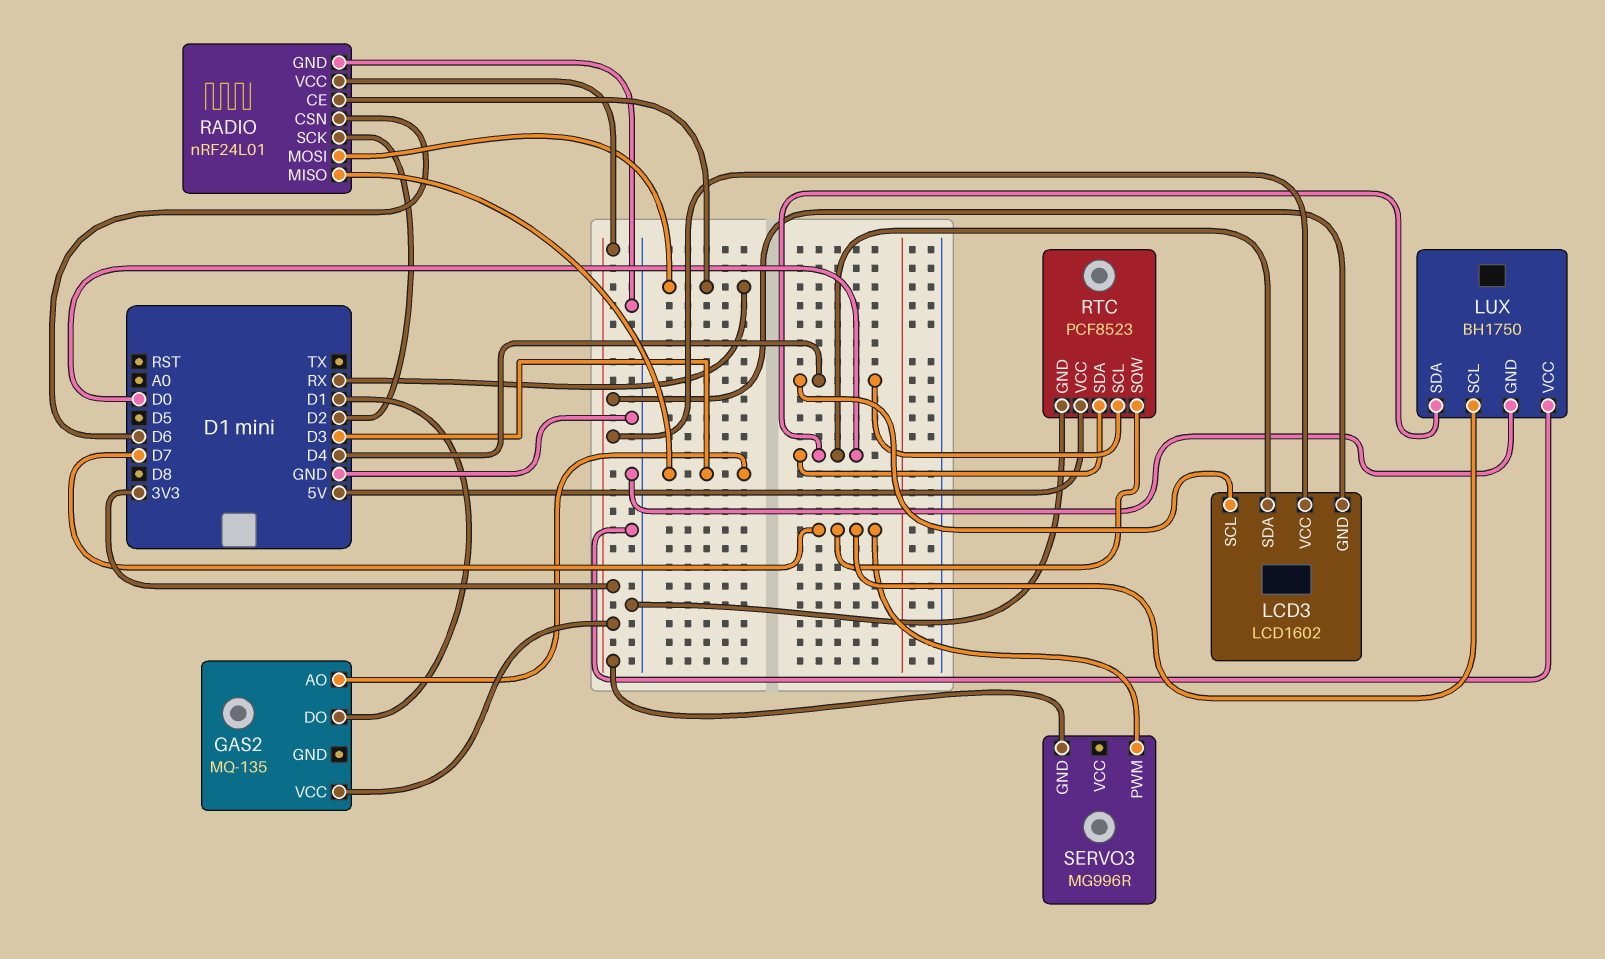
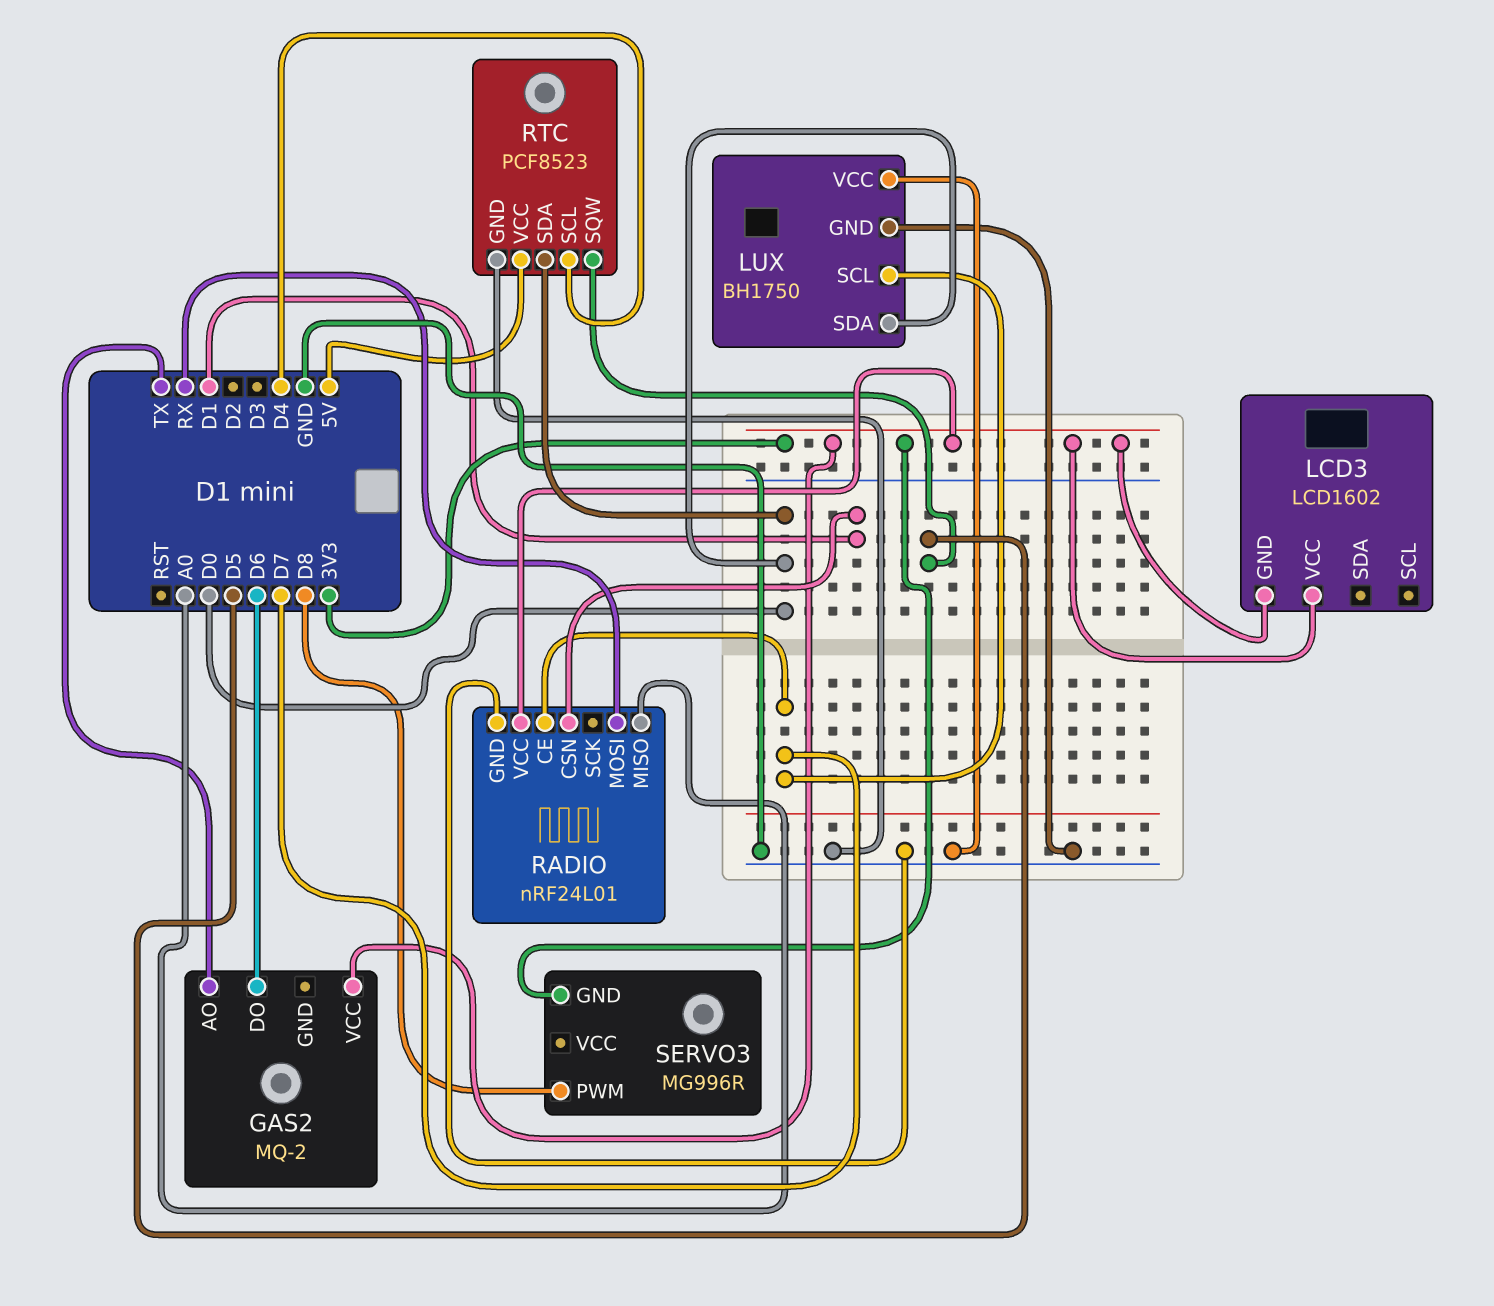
GAS2: MQ-135 -> MQ-2
GAS2 pin AO: D3 -> TX
GAS2 pin DO: D1 -> D6
LCD3 pin SCL: D4 -> none
LCD3 pin SDA: D0 -> none
RADIO pin CE: RX -> D7
RADIO pin CSN: D6 -> D1
RADIO pin MISO: D3 -> A0
RADIO pin SCK: D2 -> none
RTC pin SQW: D7 -> D5
SERVO3 pin PWM: D7 -> D8

